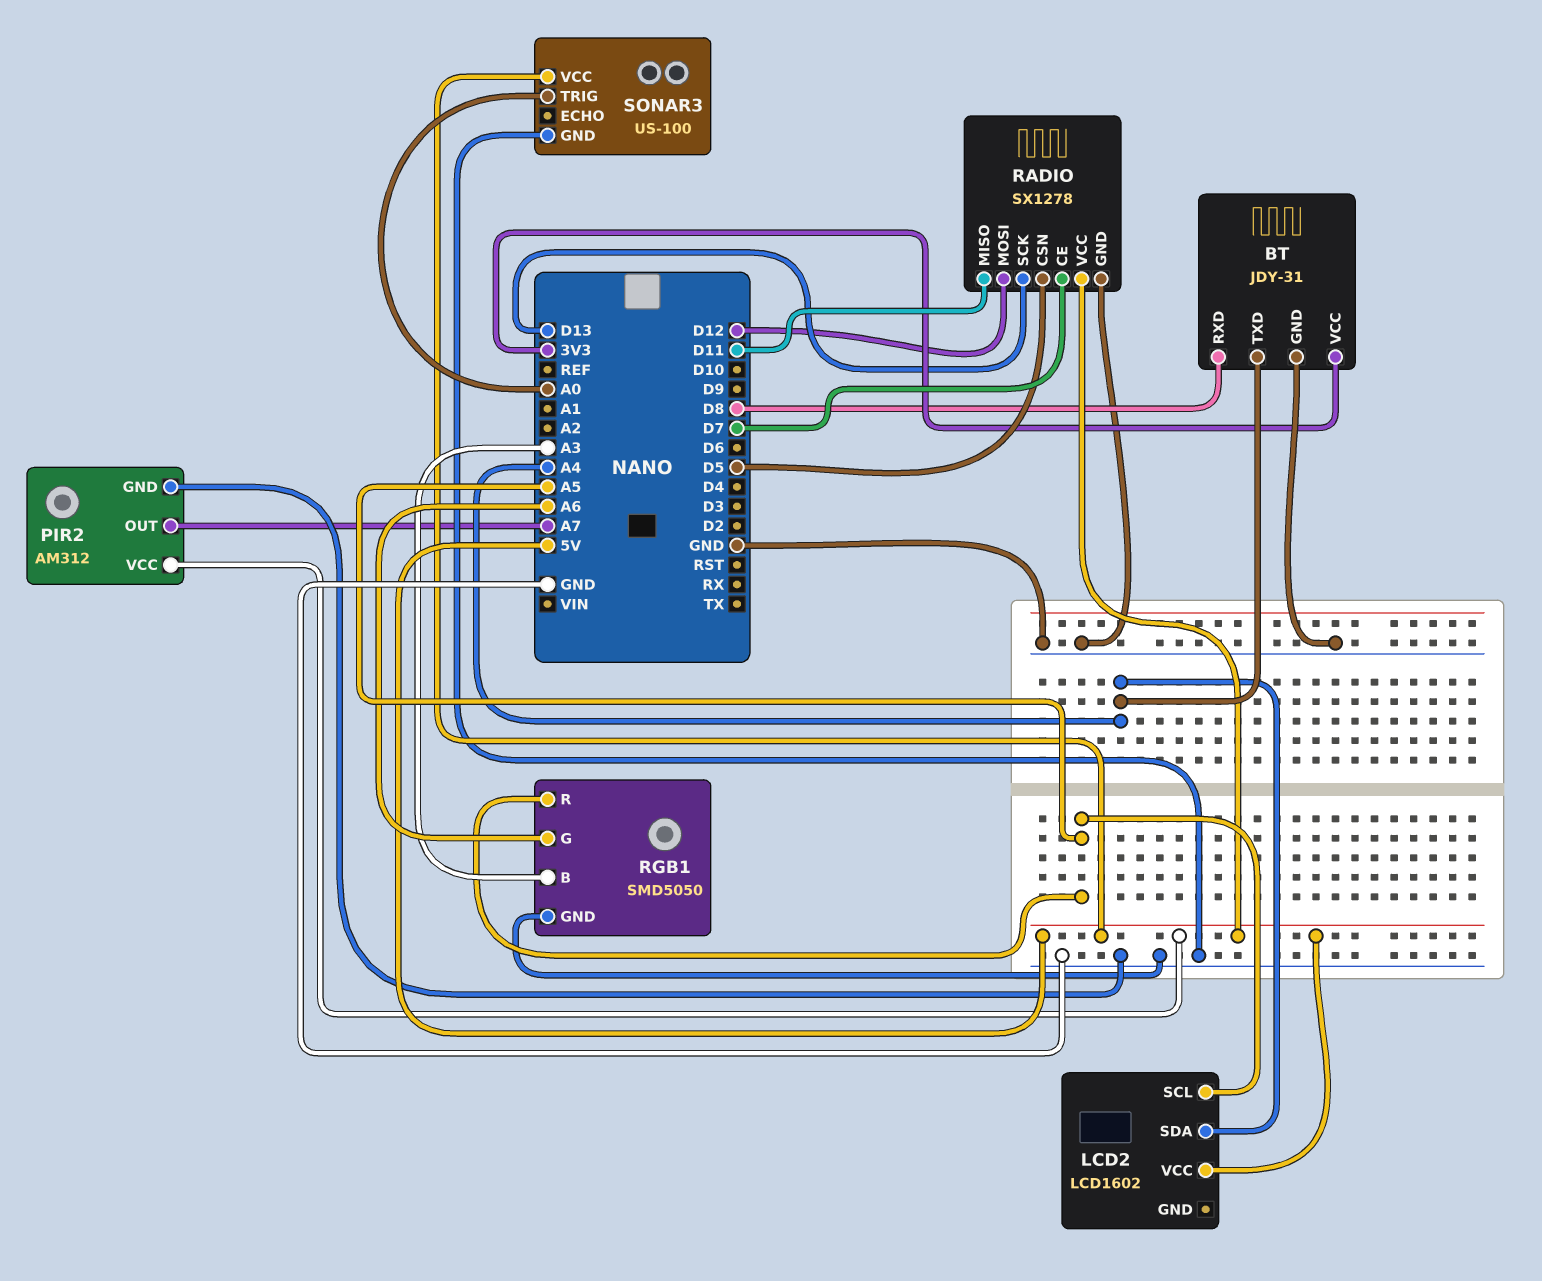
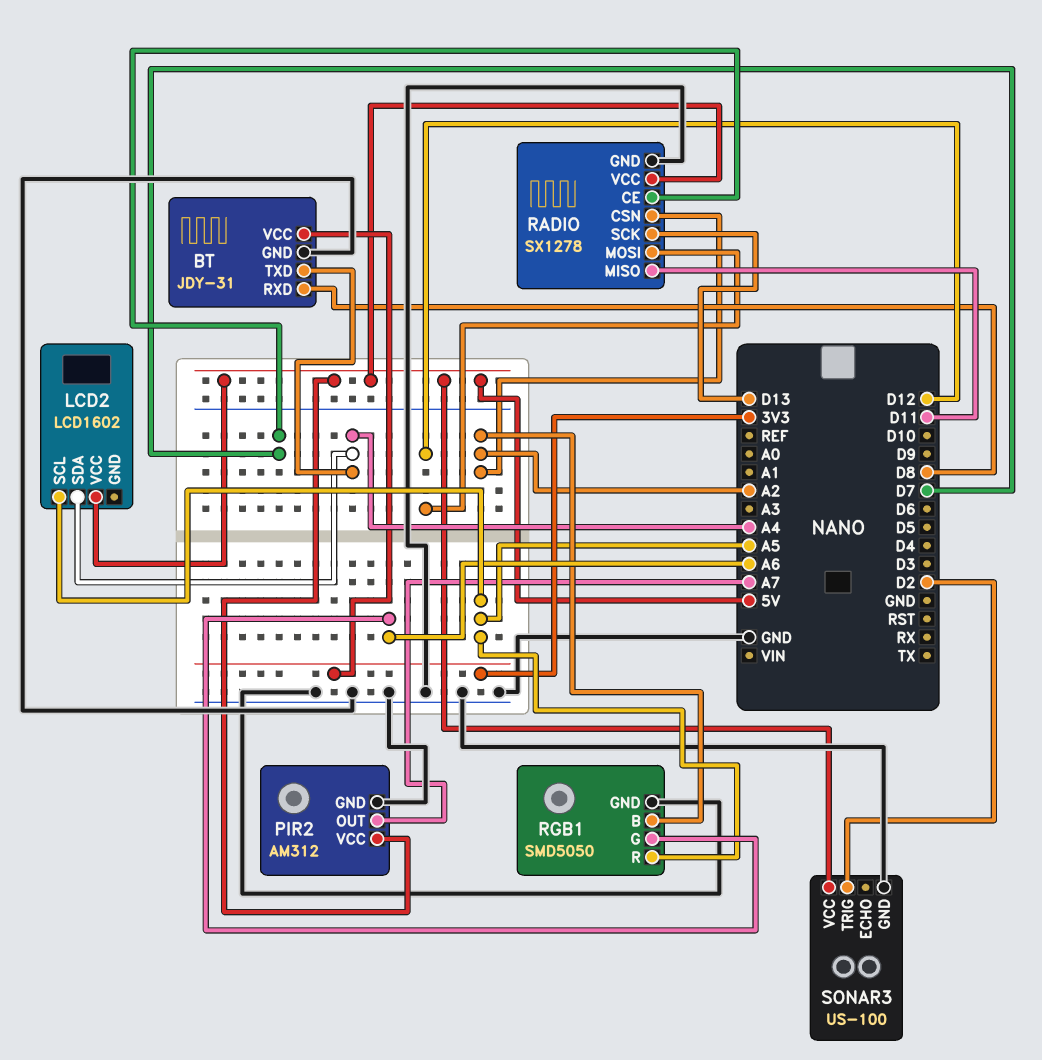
RADIO pin CSN: D5 -> A2
RGB1 pin B: A3 -> A2
SONAR3 pin TRIG: A0 -> D2

